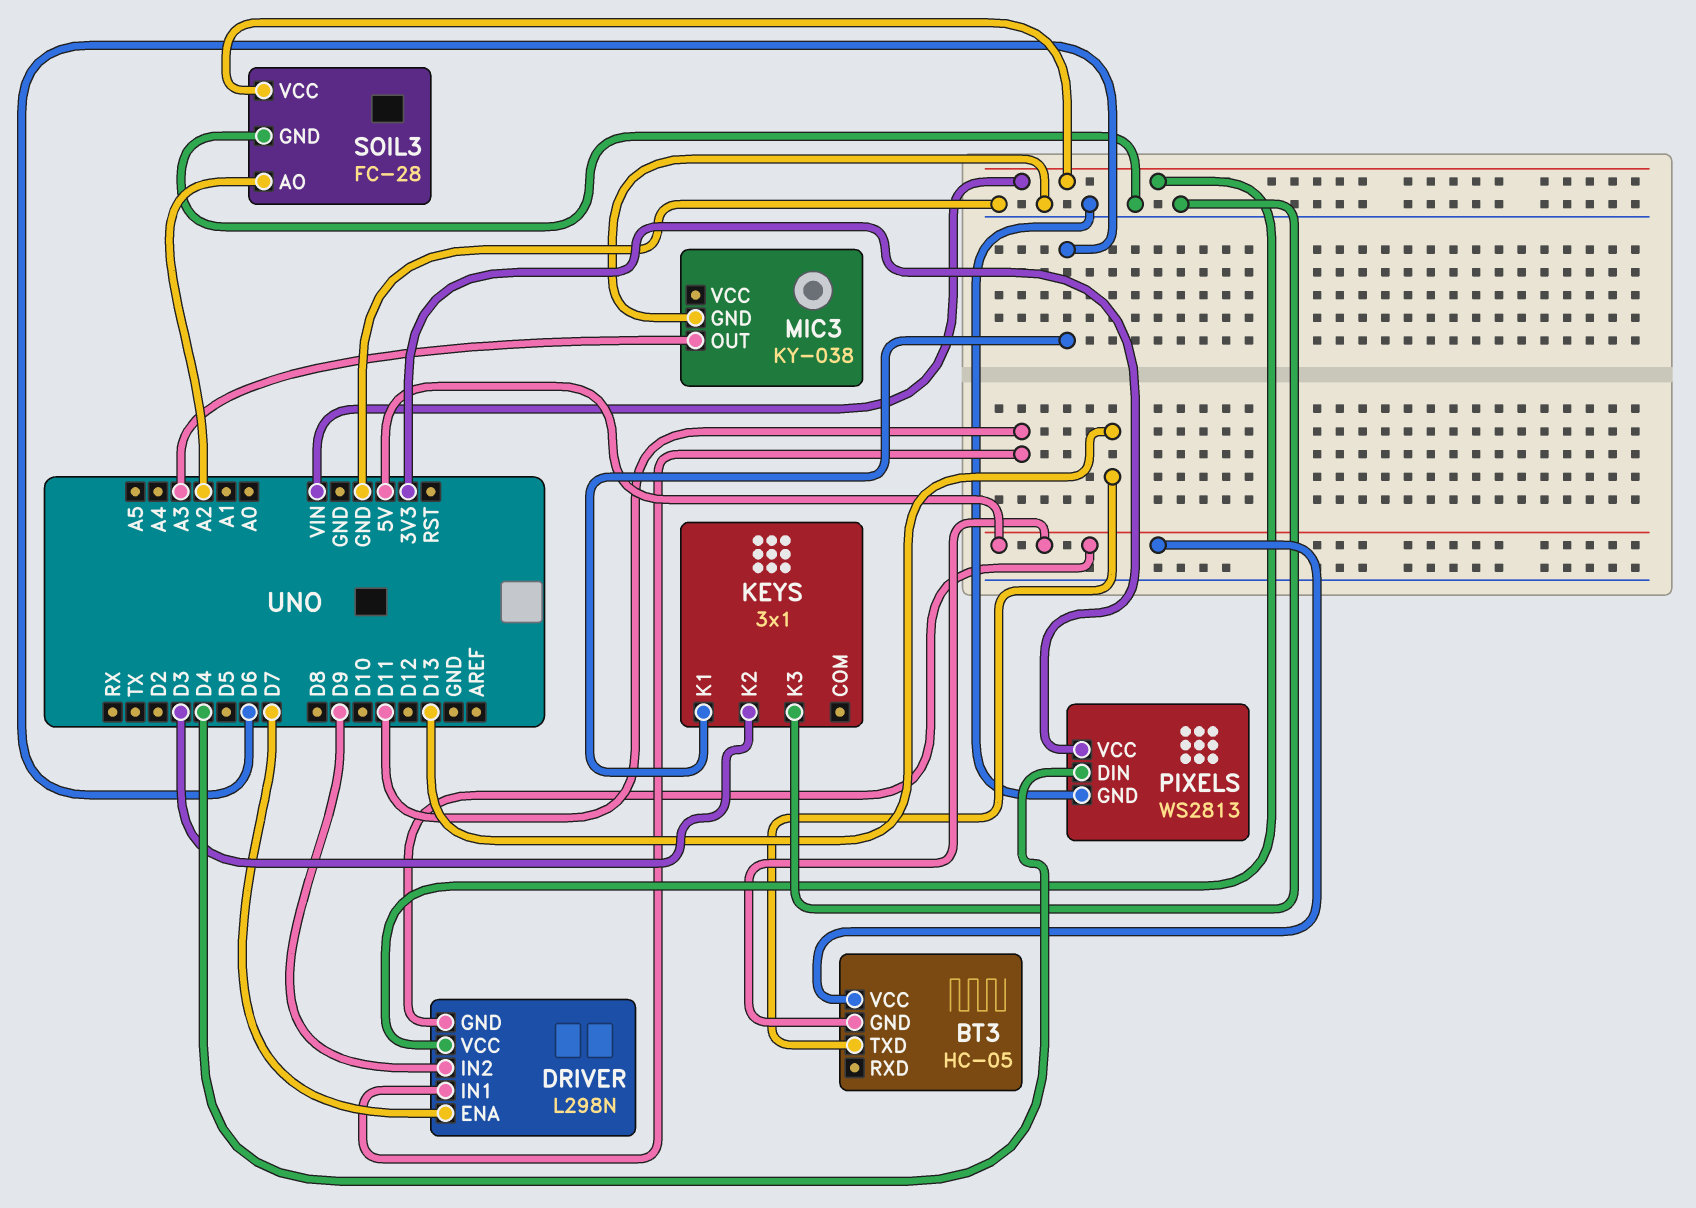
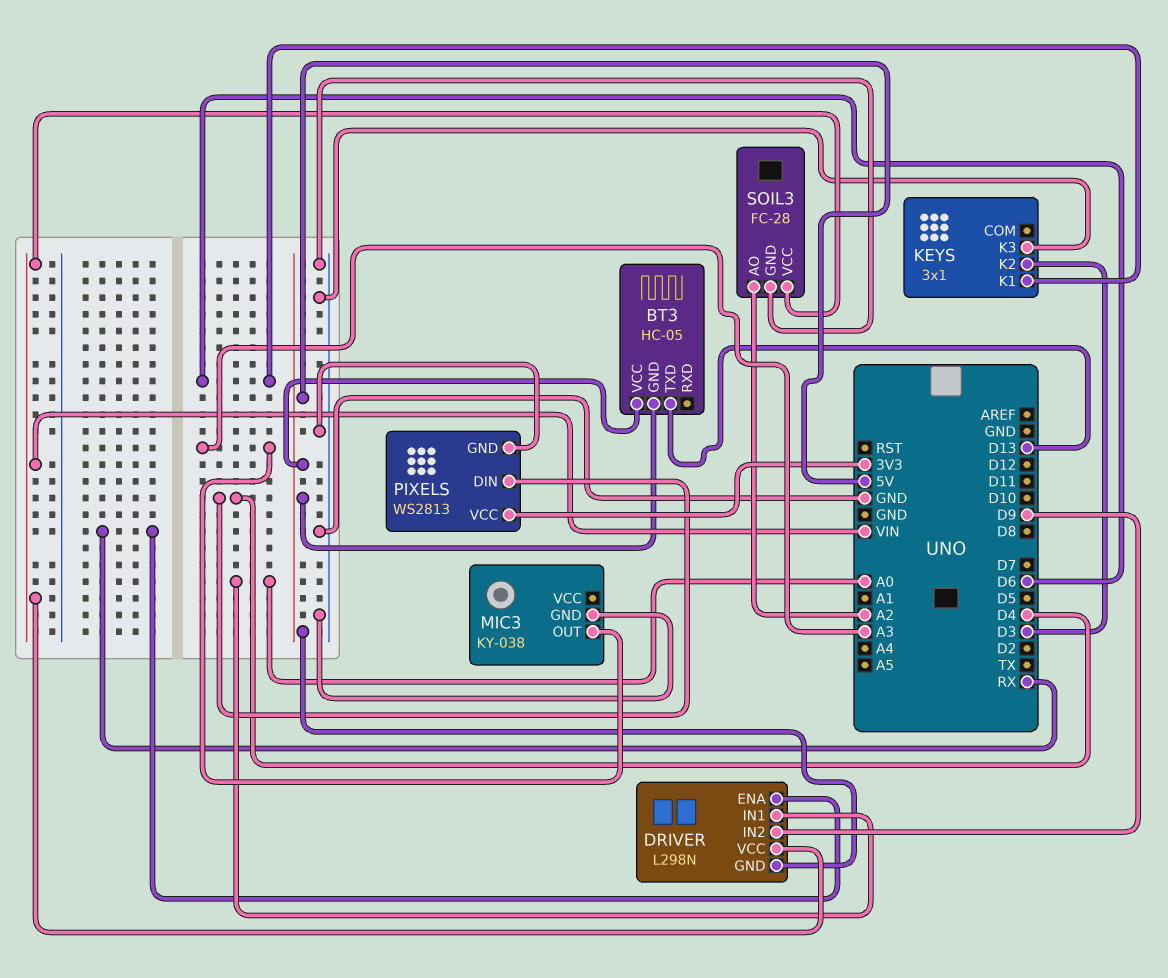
DRIVER pin ENA: D7 -> RX
DRIVER pin IN1: D11 -> A0

